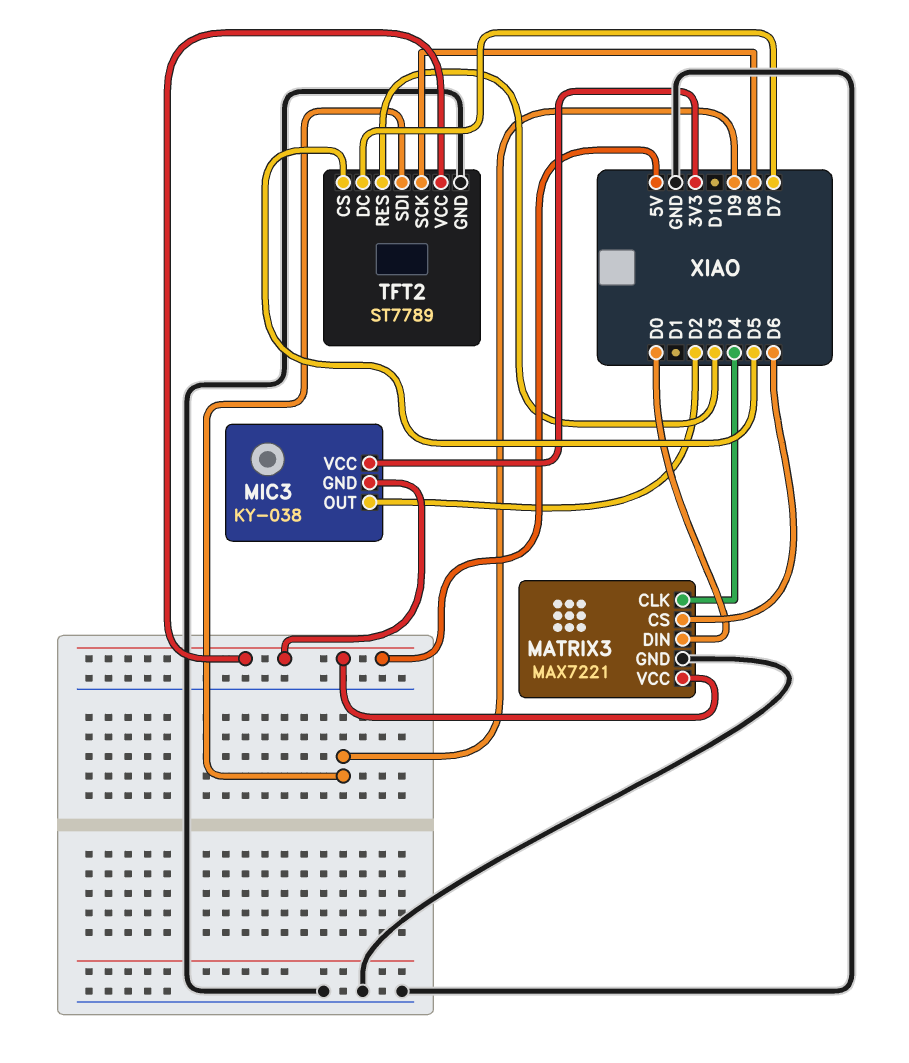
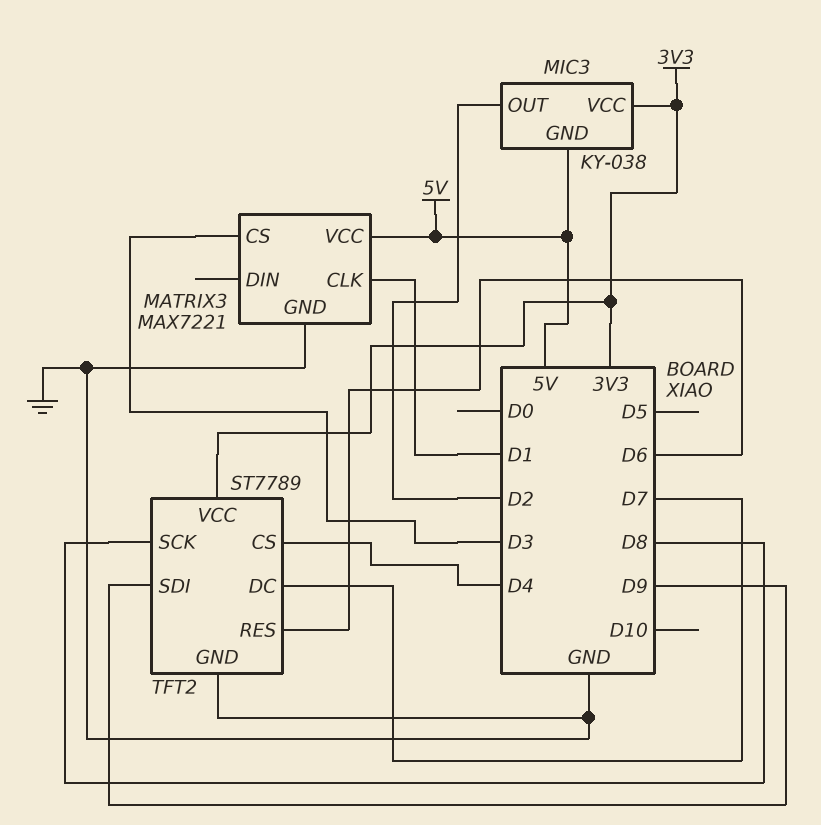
MATRIX3 pin CLK: D4 -> D1
MATRIX3 pin CS: D6 -> D3
MATRIX3 pin DIN: D0 -> none
TFT2 pin CS: D5 -> D4
TFT2 pin RES: D3 -> D6
TFT2 pin VCC: 5V -> 3V3

